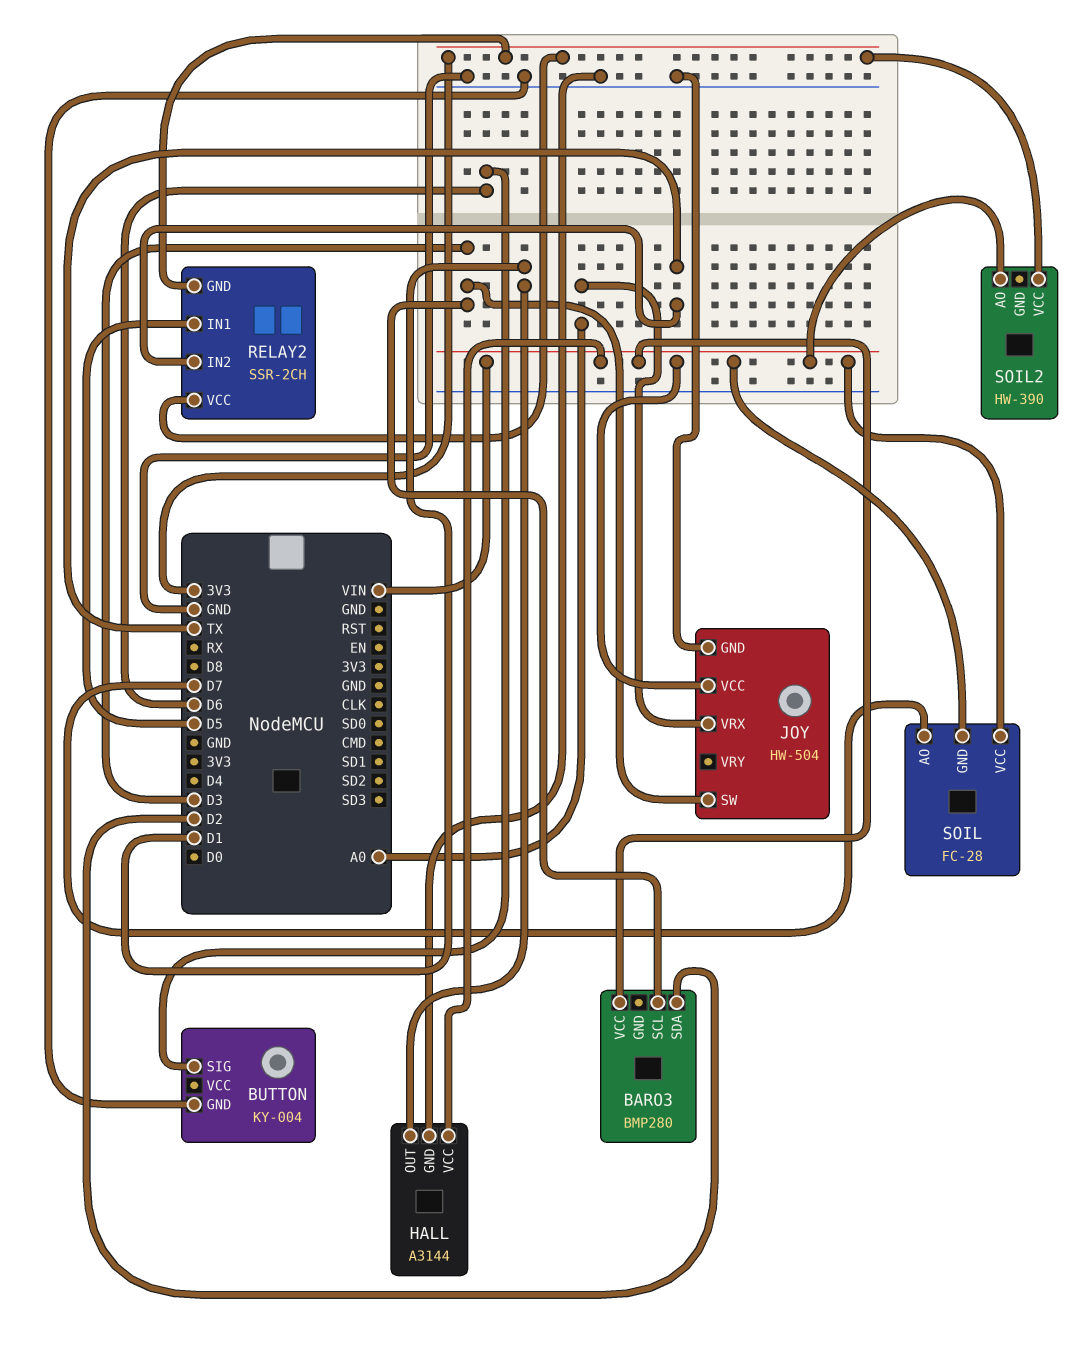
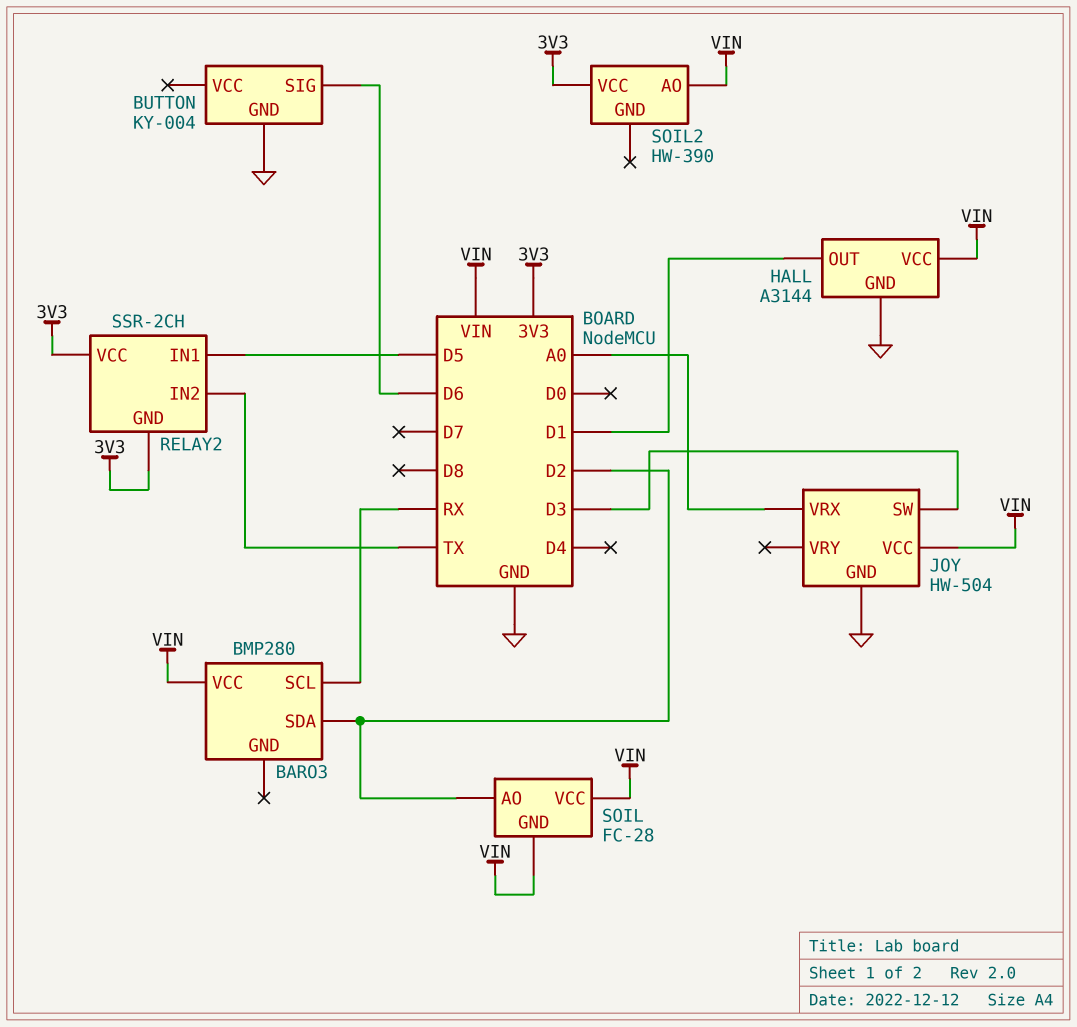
BARO3 pin SCL: D3 -> RX
SOIL pin AO: D7 -> D2

